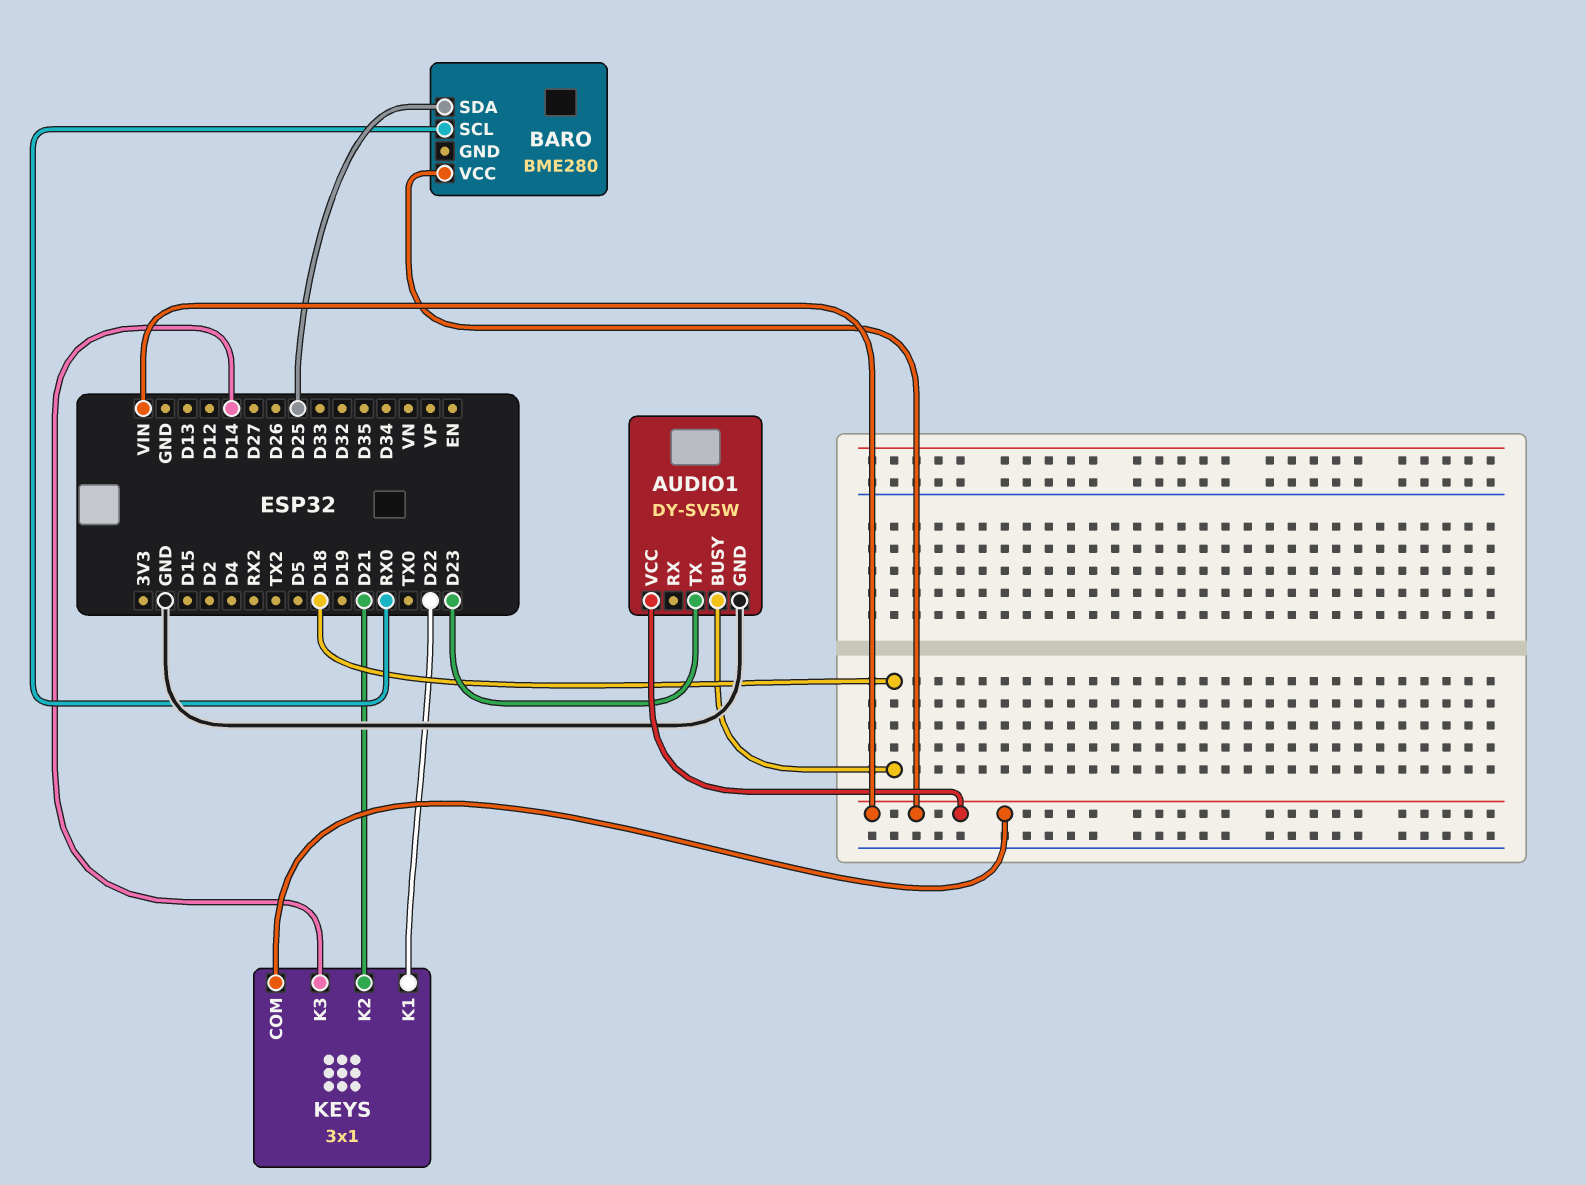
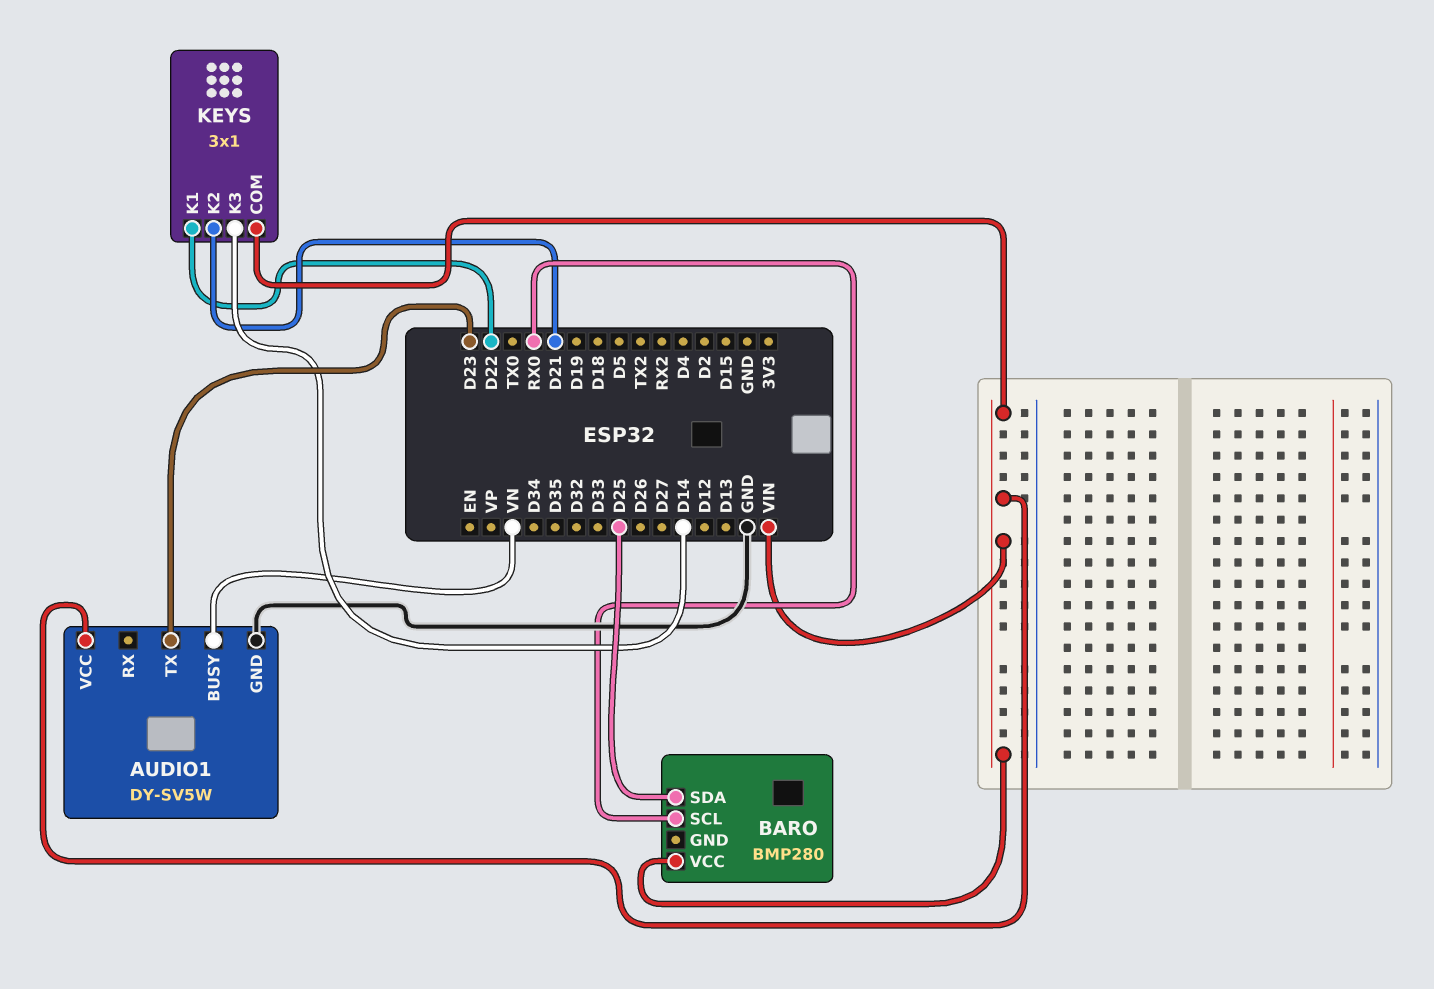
AUDIO1 pin BUSY: D18 -> VN
BARO: BME280 -> BMP280

